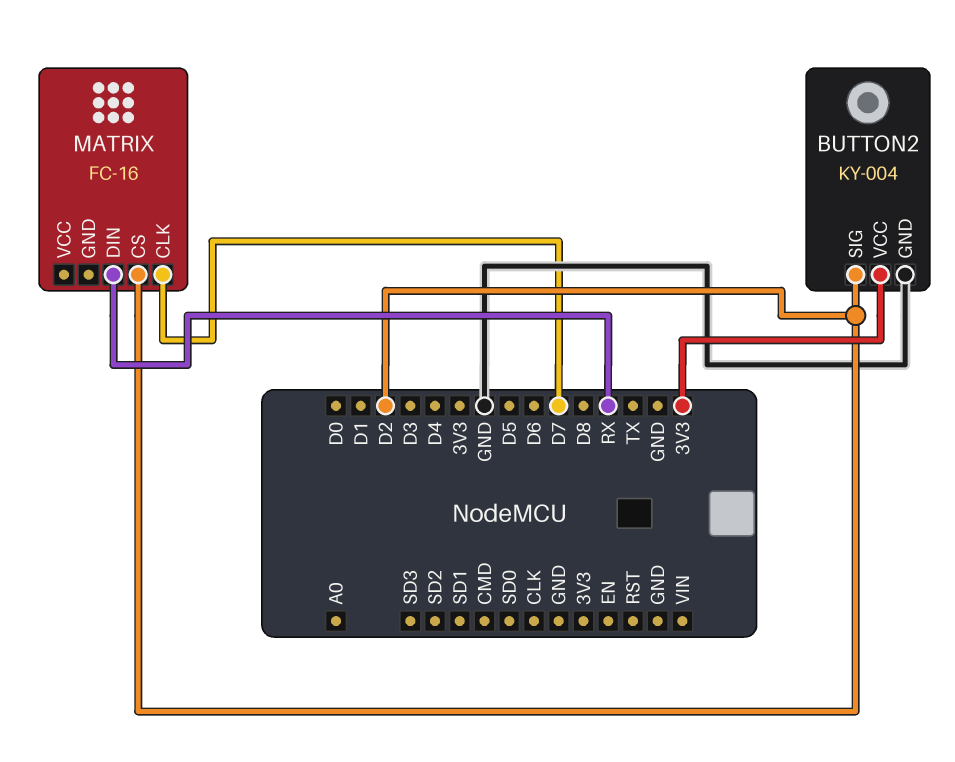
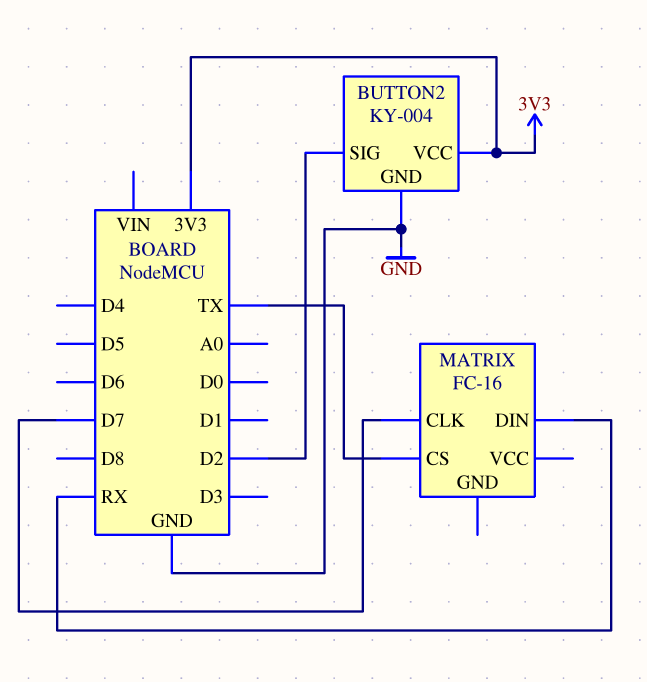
MATRIX pin CS: D2 -> TX

